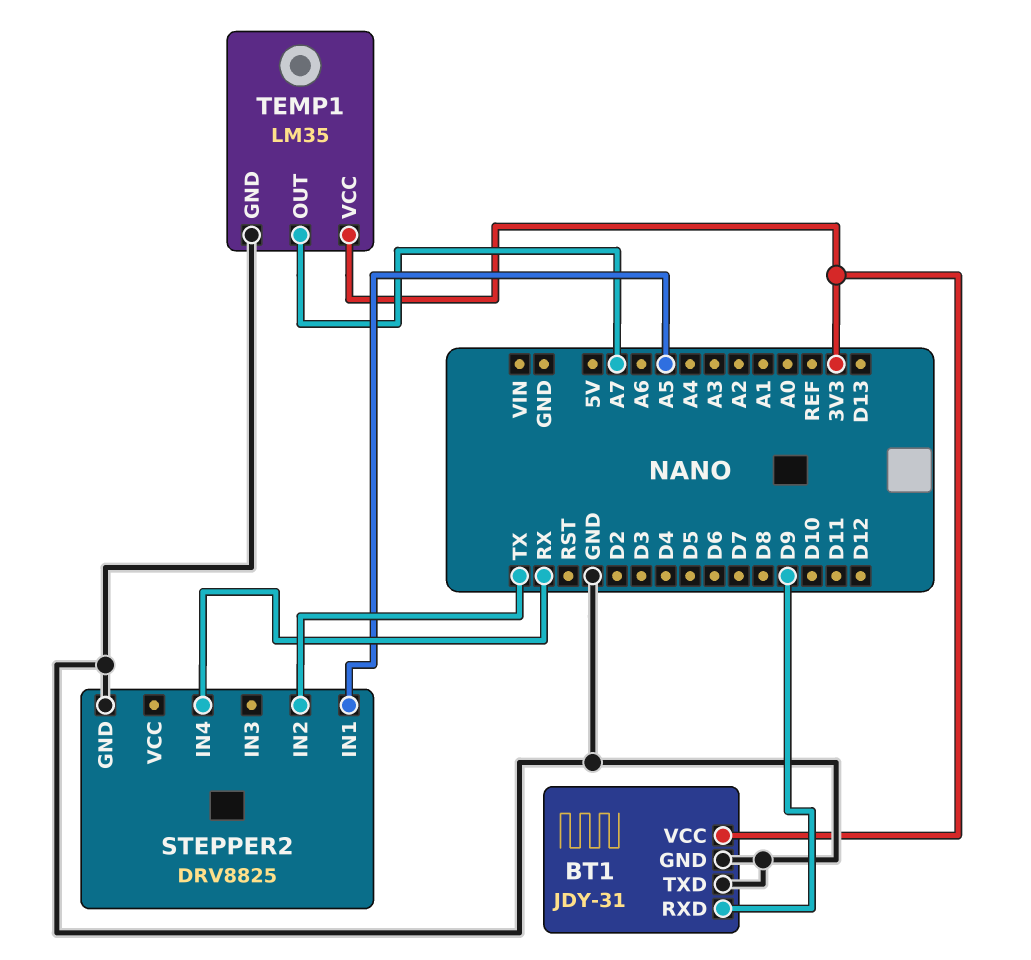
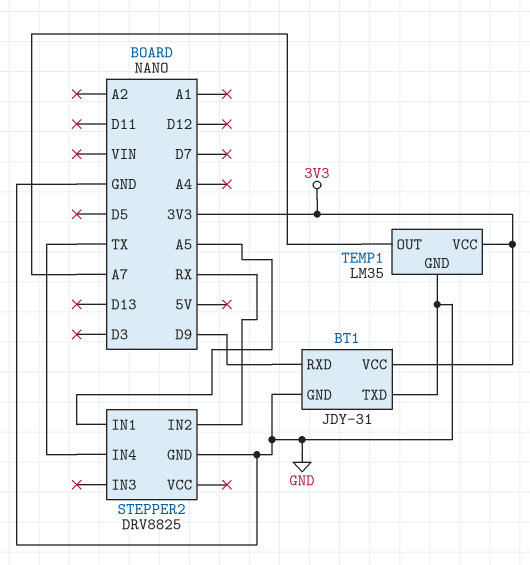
STEPPER2 pin IN2: TX -> RX
STEPPER2 pin IN4: RX -> TX

